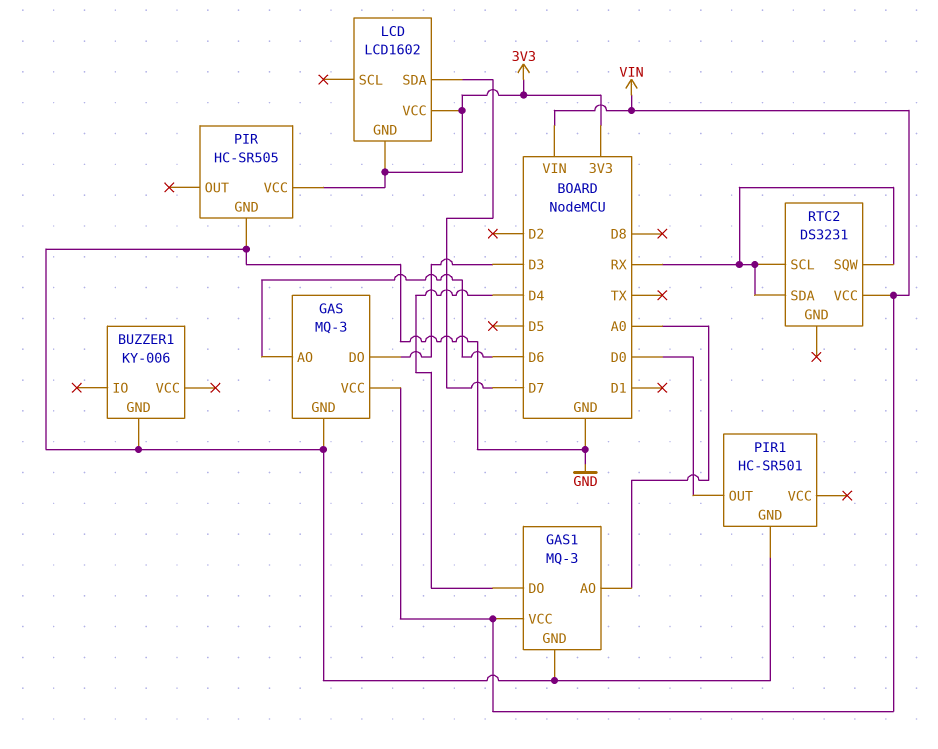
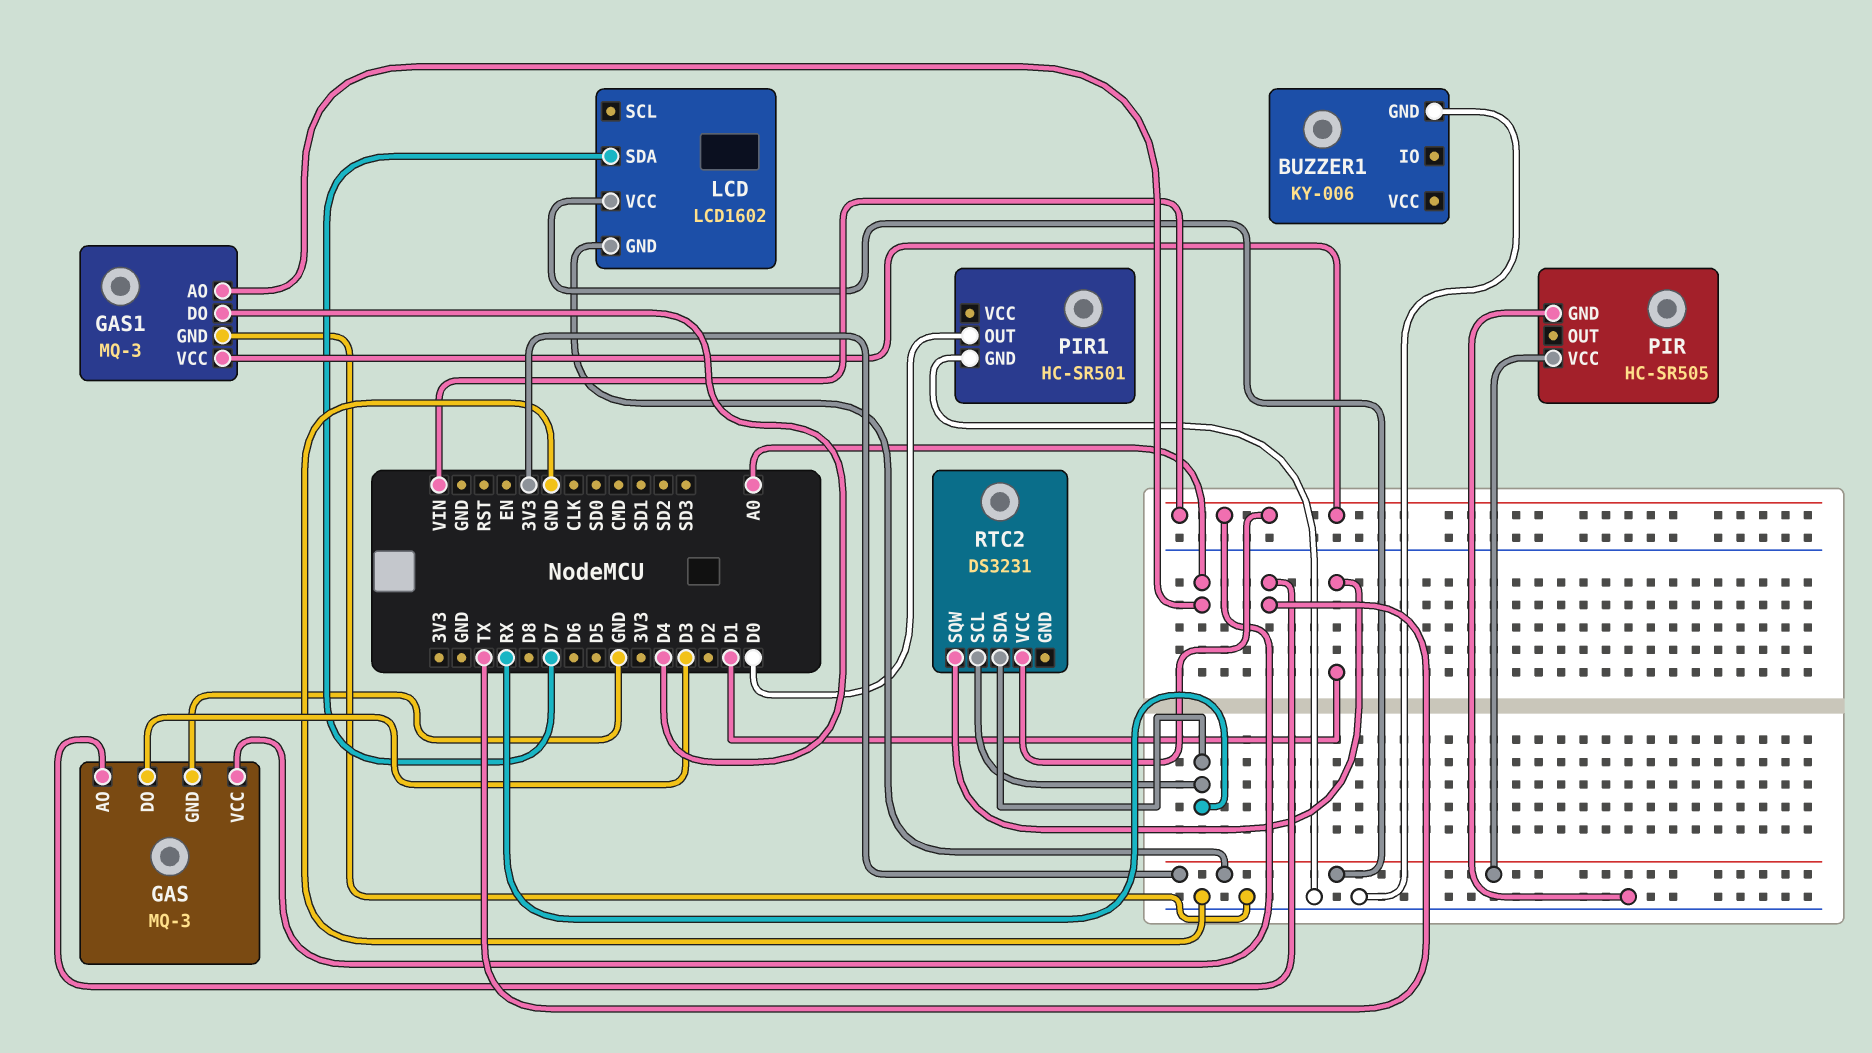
GAS pin AO: D6 -> TX
RTC2 pin SQW: RX -> D1

